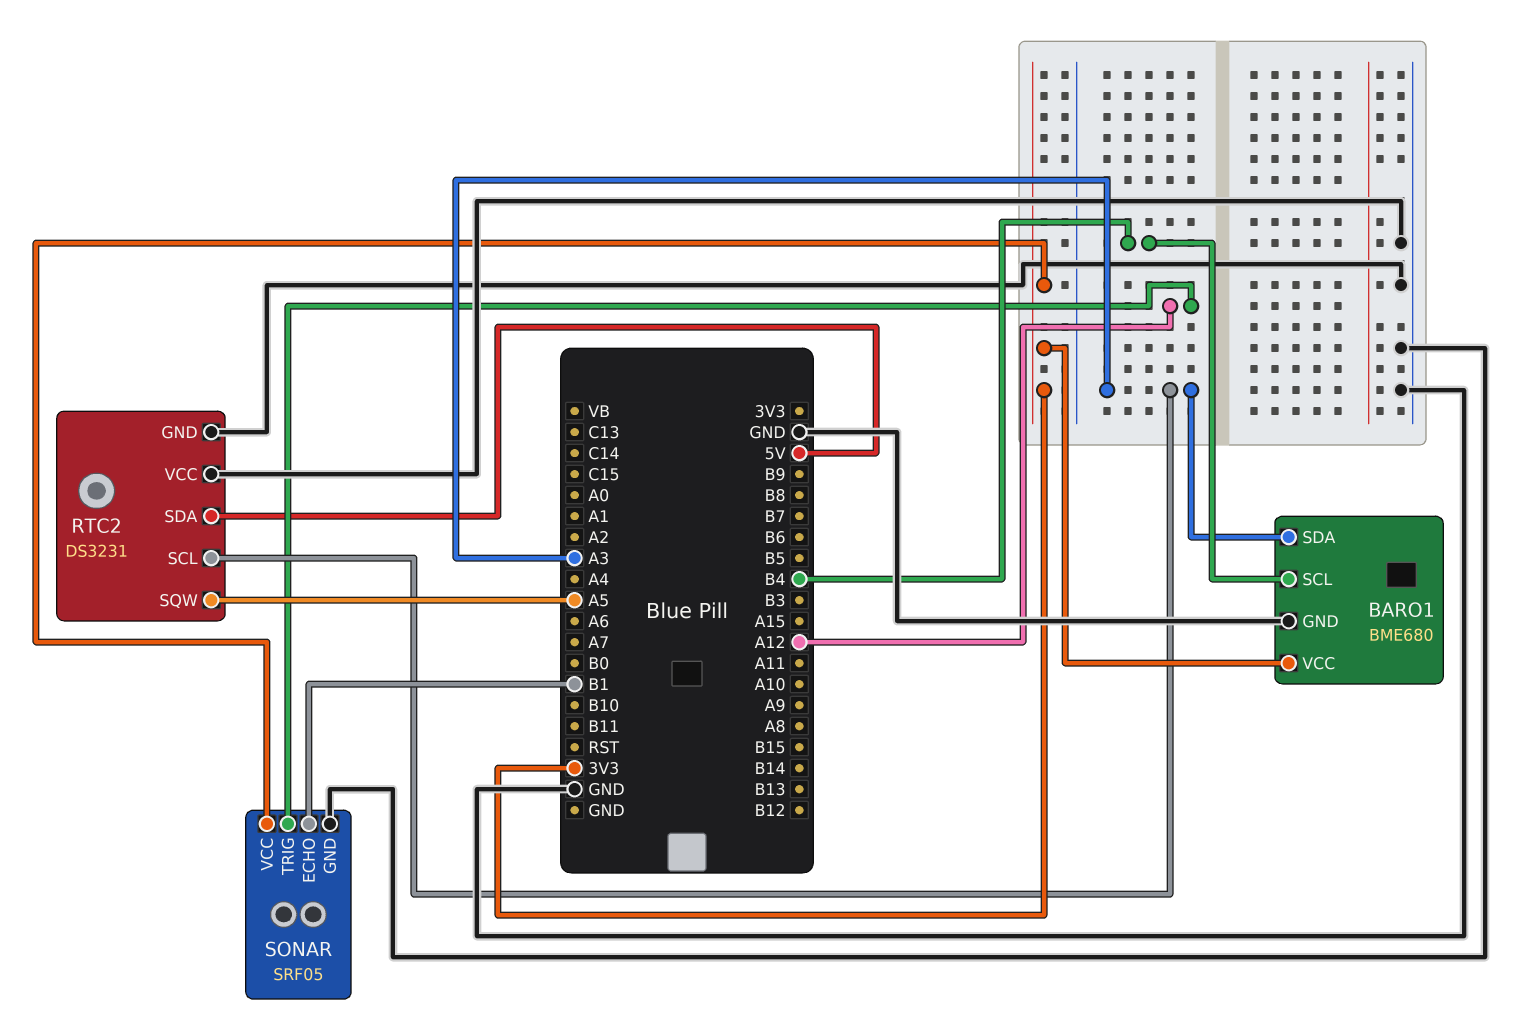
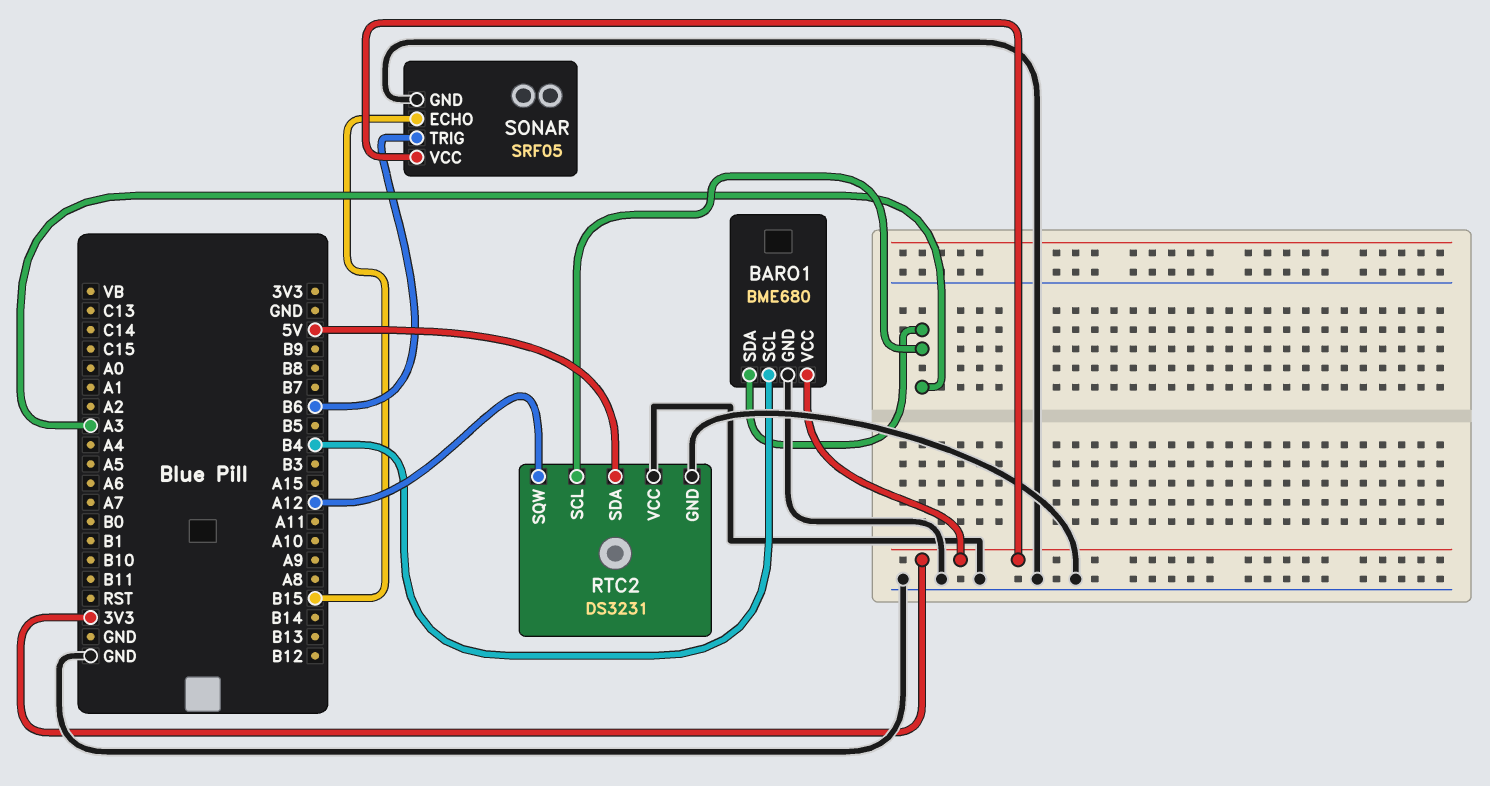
RTC2 pin SQW: A5 -> A12
SONAR pin ECHO: B1 -> B15
SONAR pin TRIG: A12 -> B6

